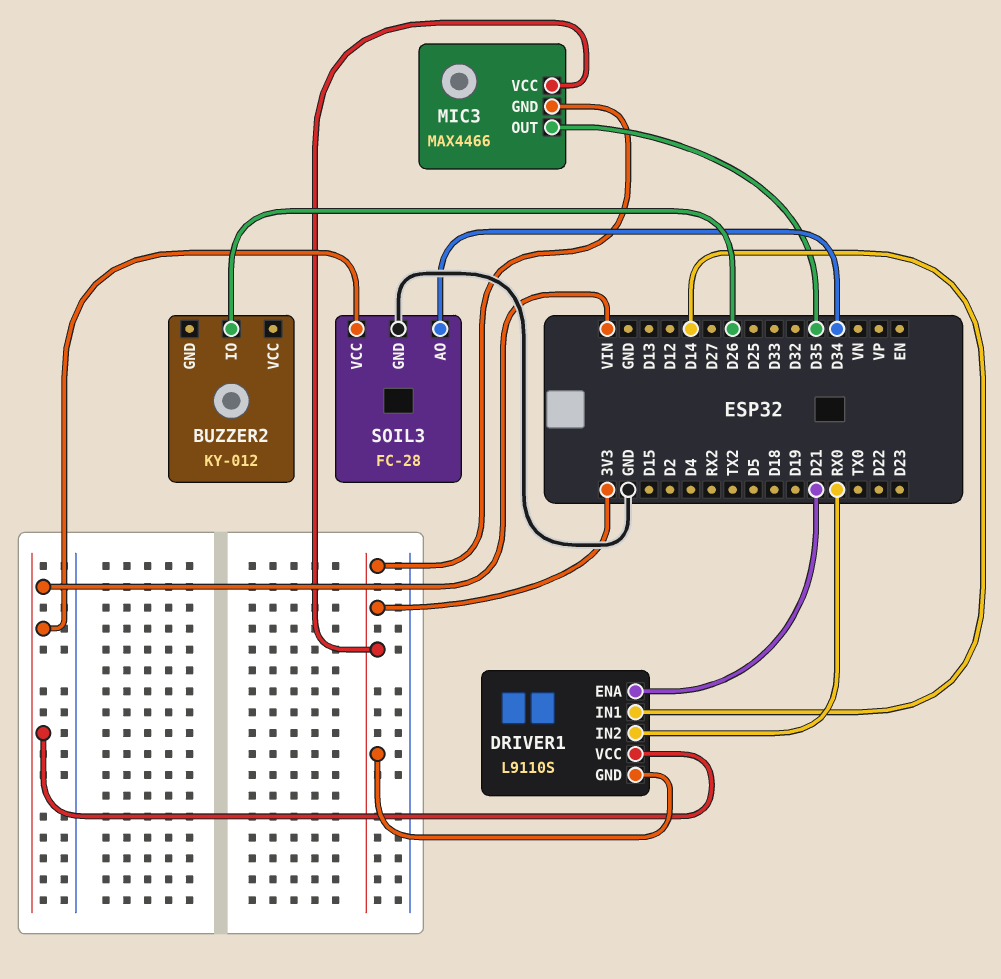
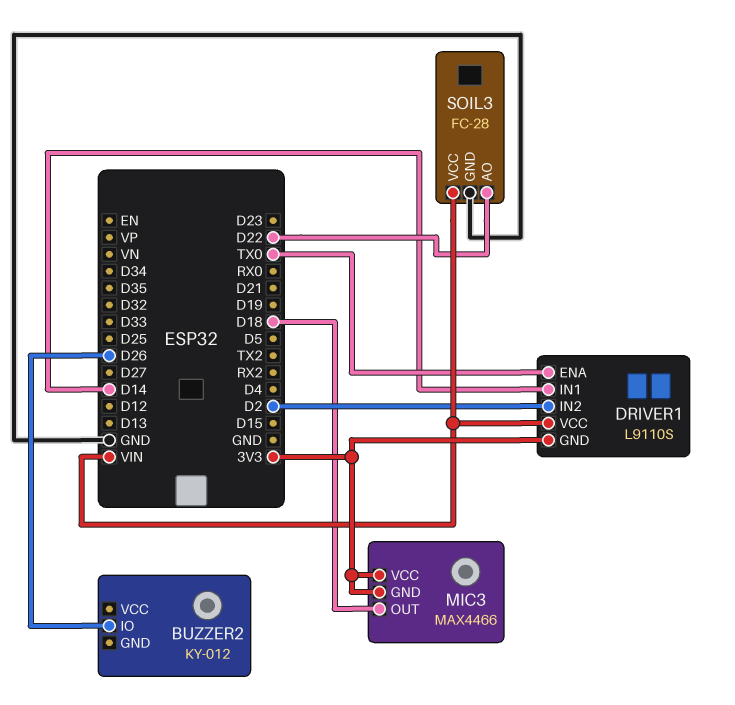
DRIVER1 pin ENA: D21 -> TX0
DRIVER1 pin IN2: RX0 -> D2
MIC3 pin OUT: D35 -> D18
SOIL3 pin AO: D34 -> D22

